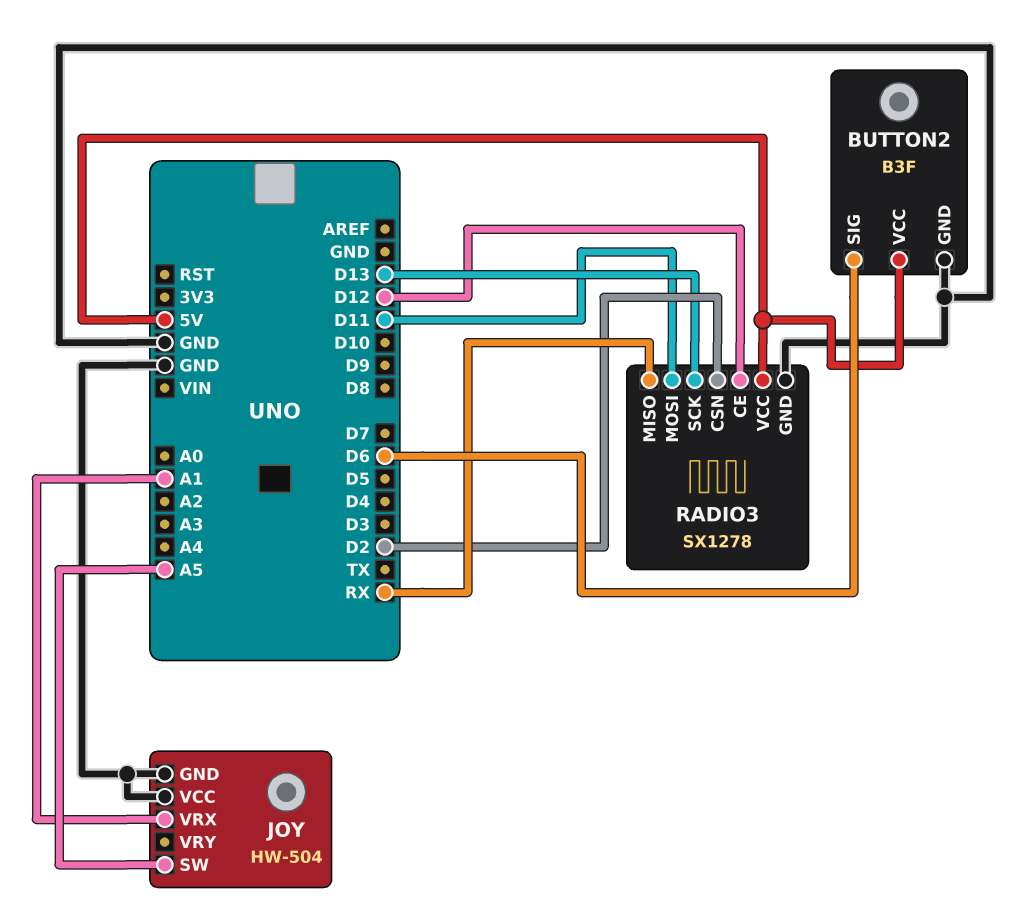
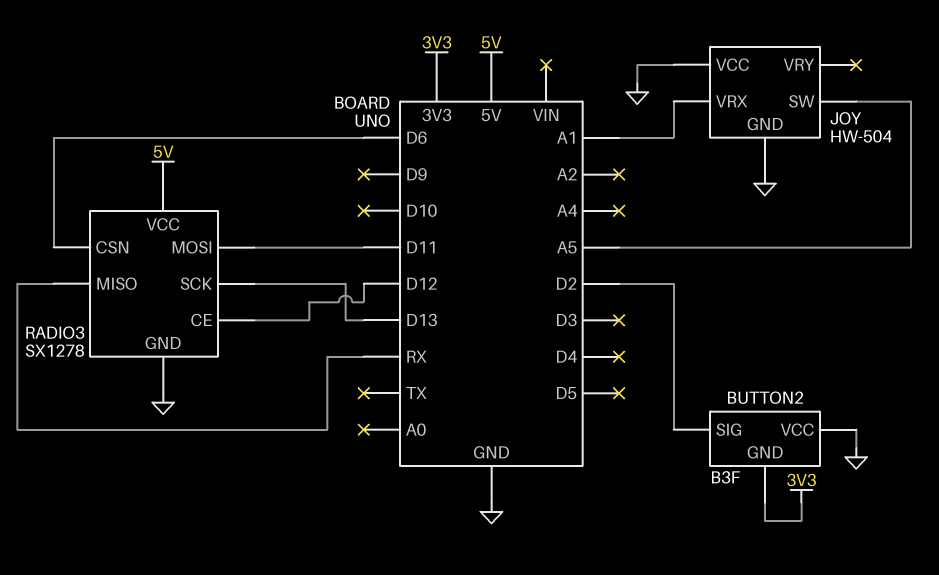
BUTTON2 pin GND: GND -> 3V3
BUTTON2 pin SIG: D6 -> D2
BUTTON2 pin VCC: 5V -> GND
RADIO3 pin CSN: D2 -> D6

